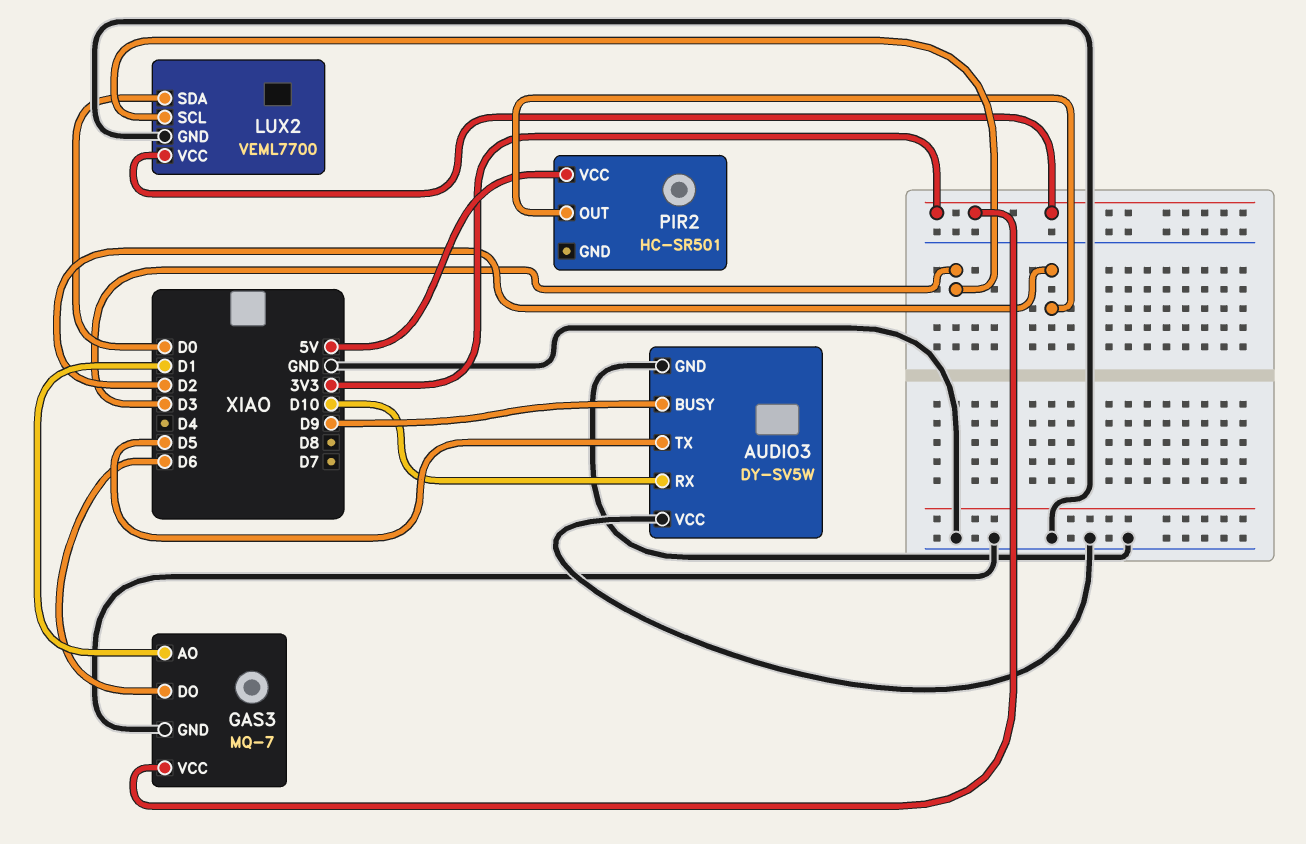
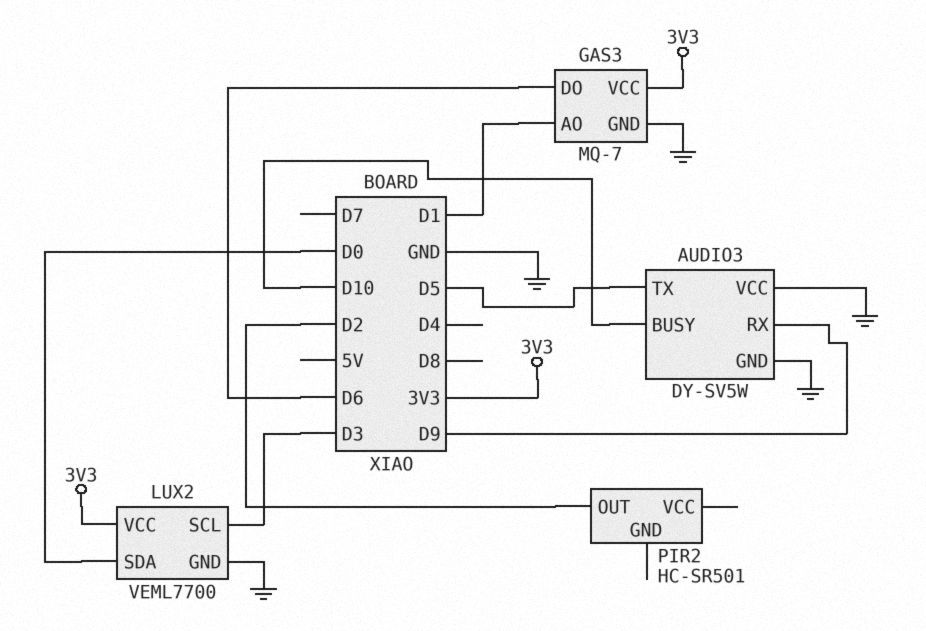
AUDIO3 pin BUSY: D9 -> D10
AUDIO3 pin RX: D10 -> D9
PIR2 pin VCC: 5V -> none

